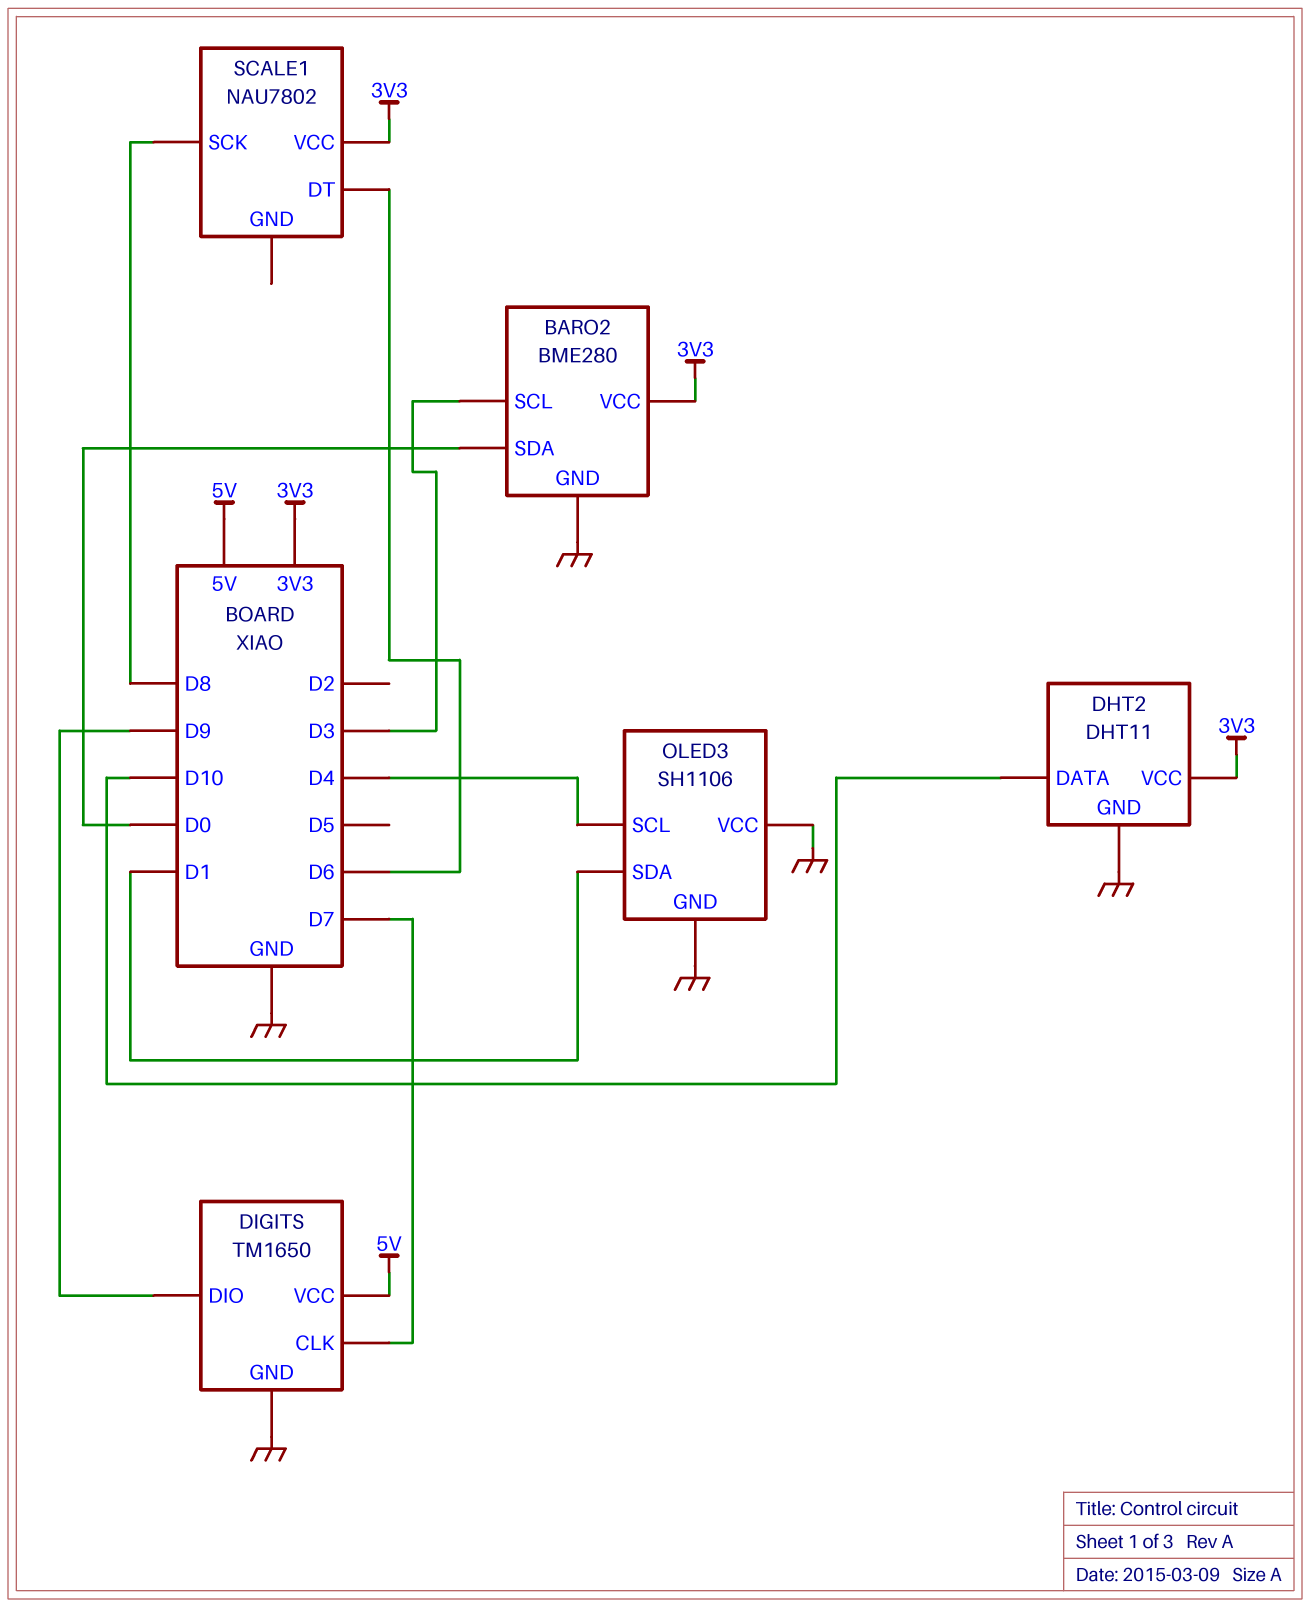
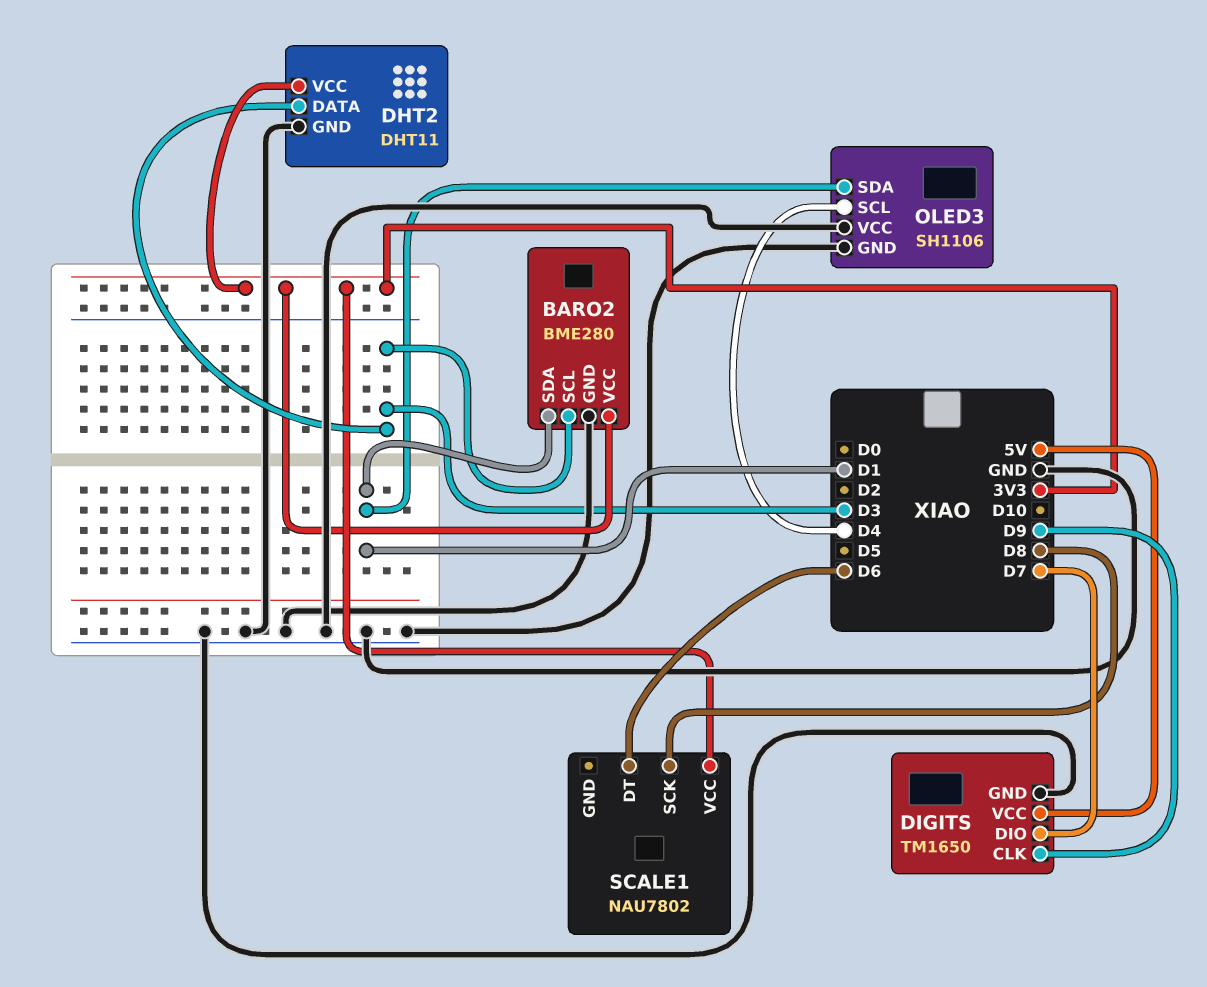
BARO2 pin SDA: D0 -> D1
DHT2 pin DATA: D10 -> D3
DIGITS pin CLK: D7 -> D9
DIGITS pin DIO: D9 -> D7

